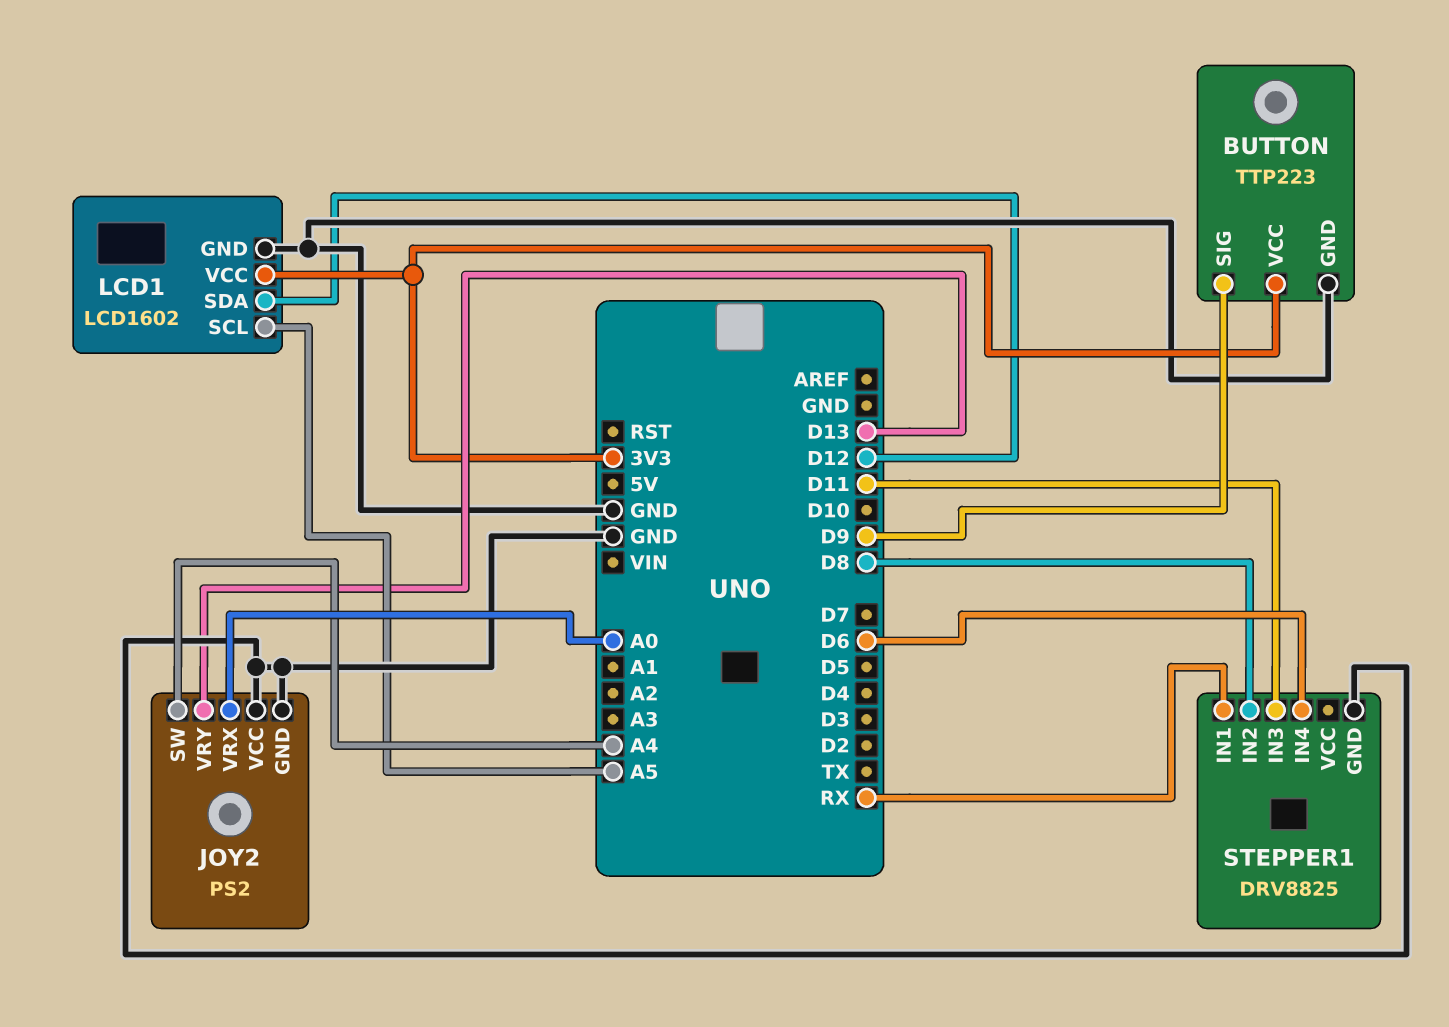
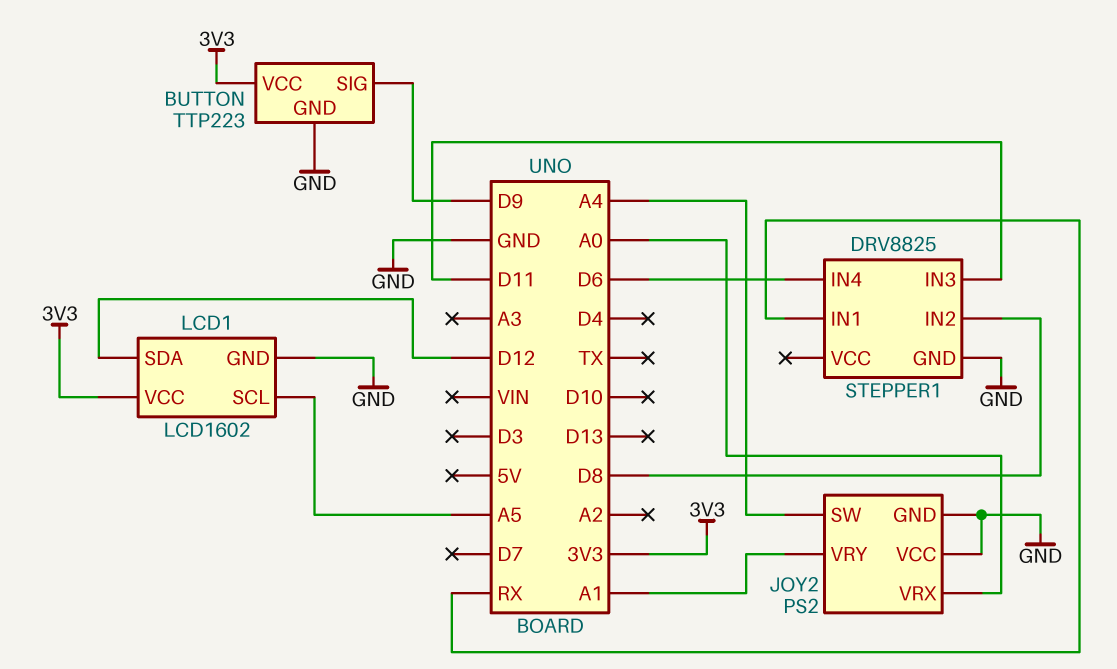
JOY2 pin VRY: D13 -> A1

